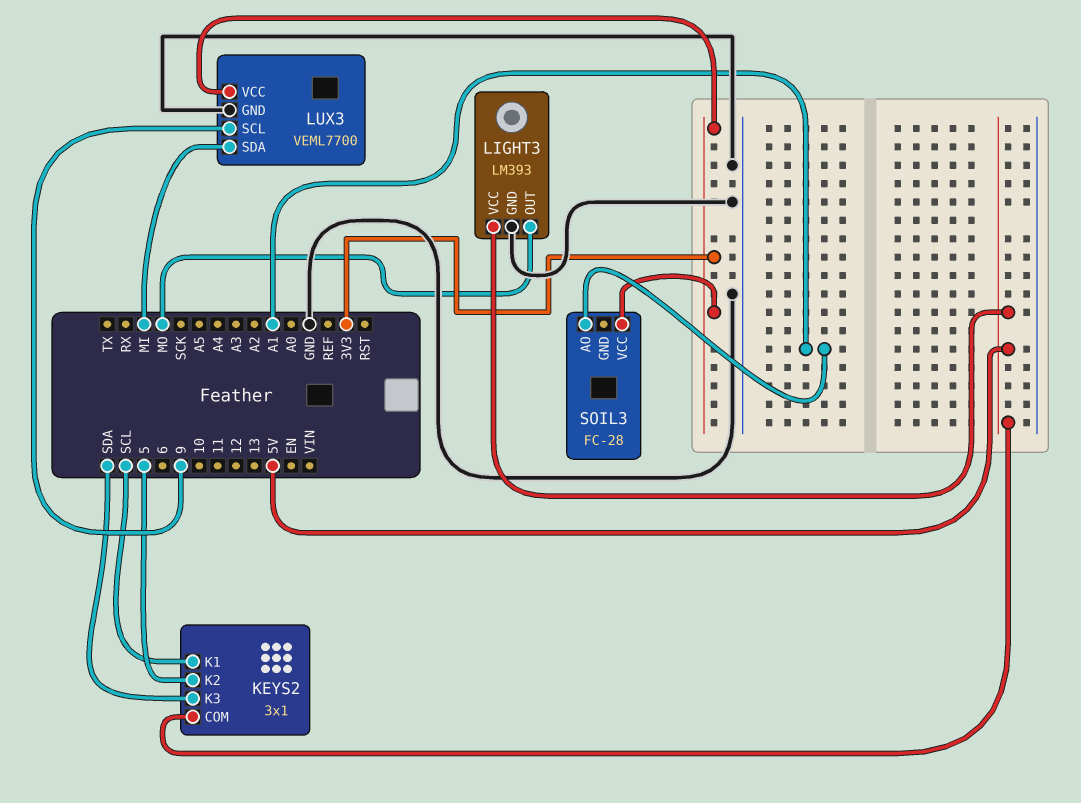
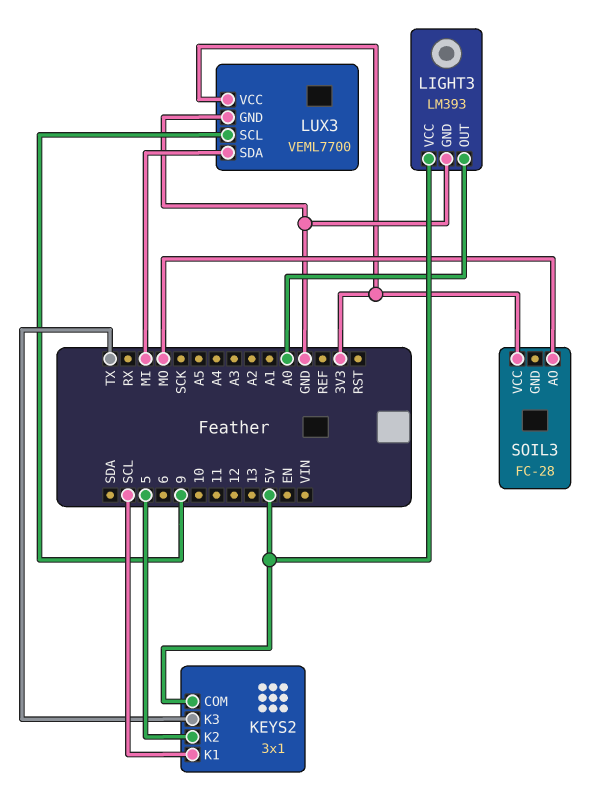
KEYS2 pin K3: SDA -> TX
LIGHT3 pin OUT: MO -> A0
SOIL3 pin AO: A1 -> MO

